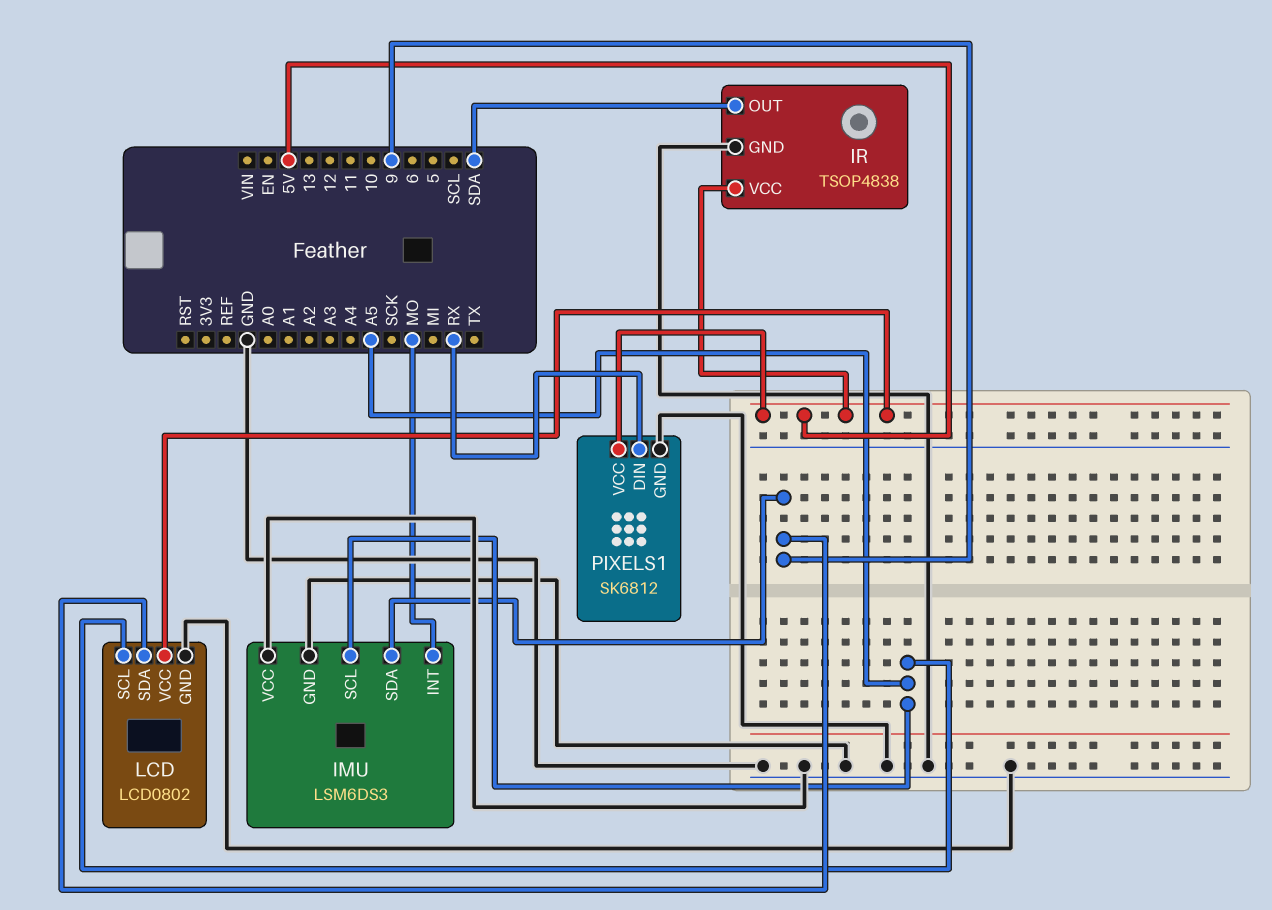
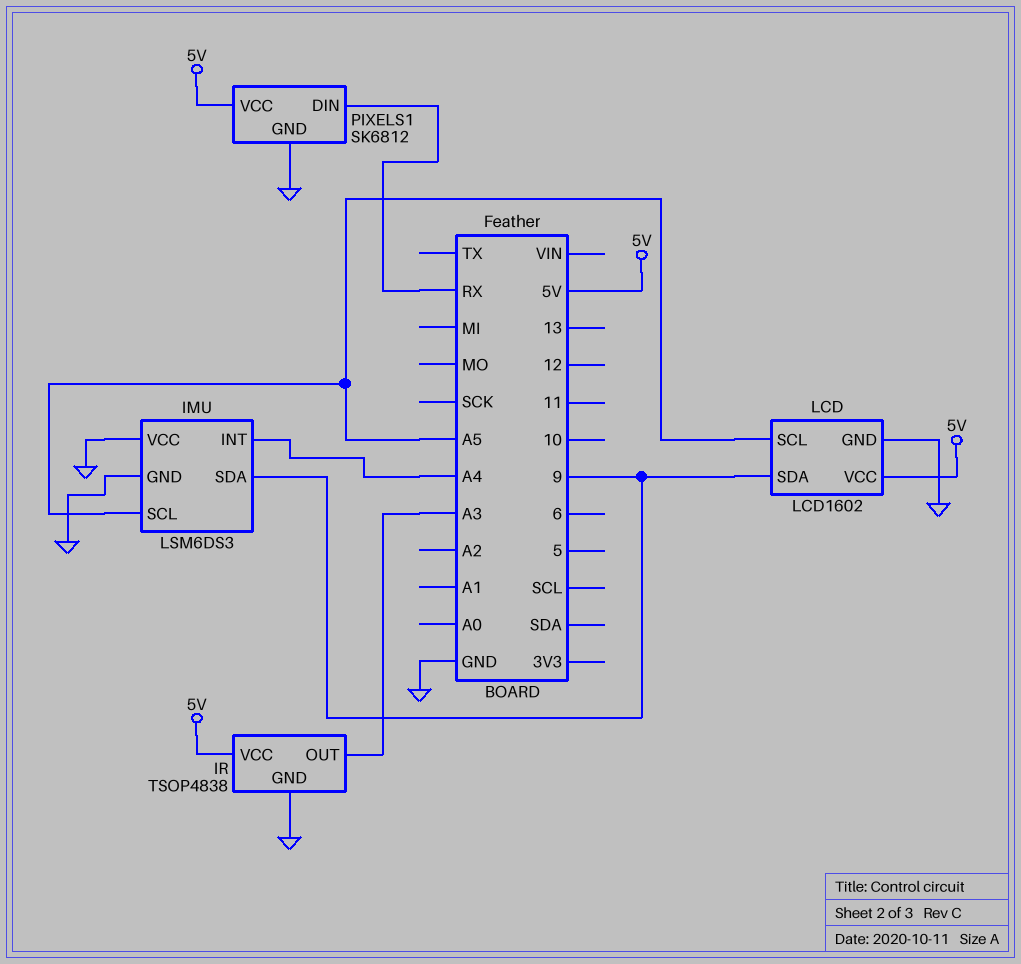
IMU pin INT: MO -> A4
IR pin OUT: SDA -> A3
LCD: LCD0802 -> LCD1602

